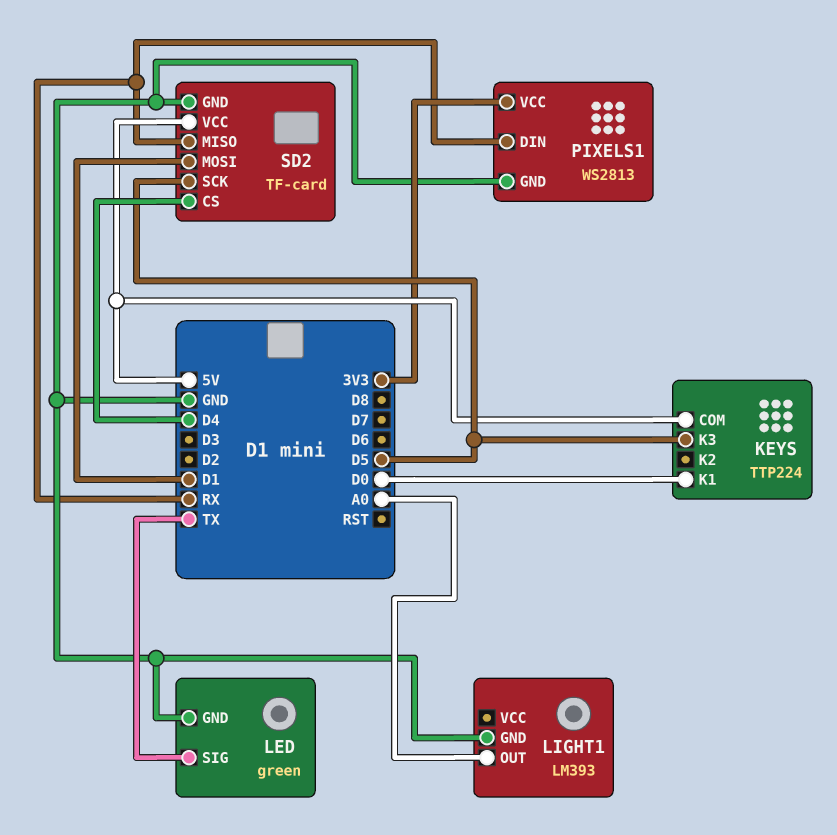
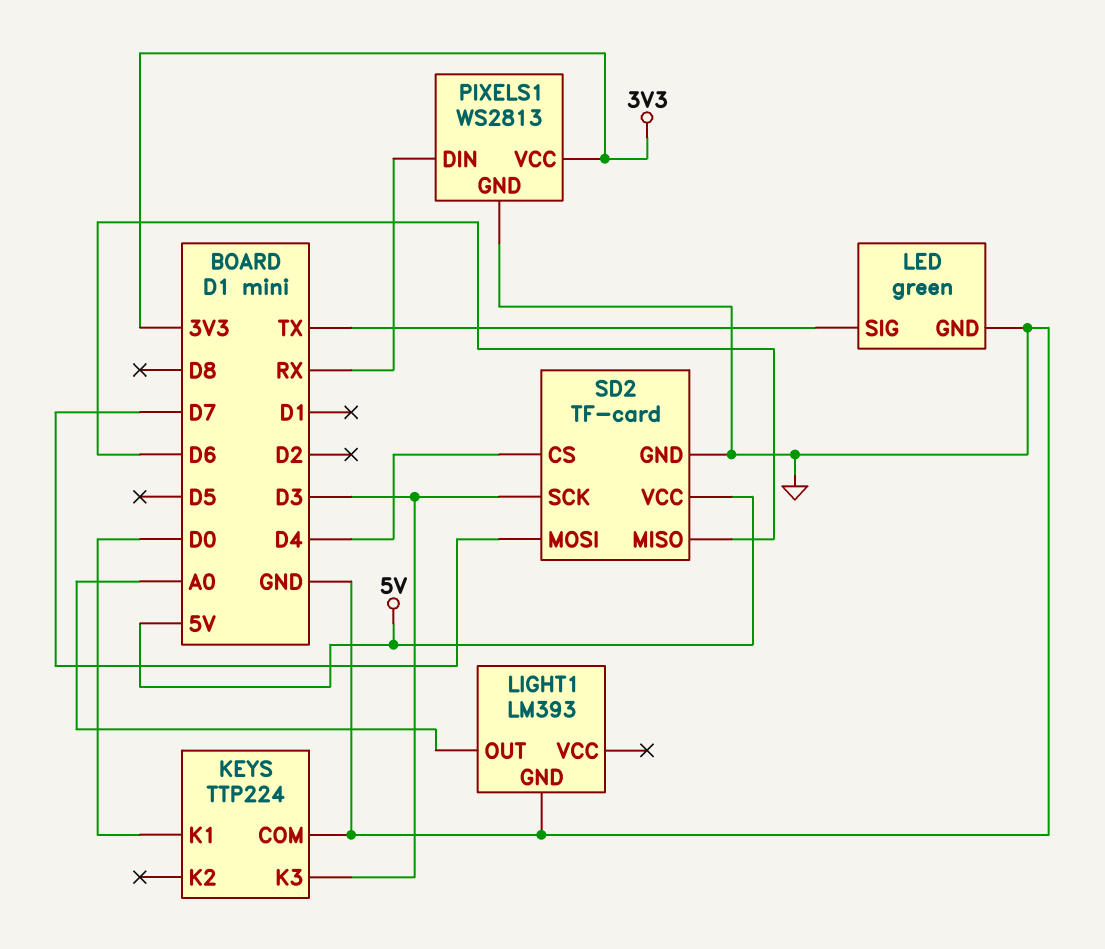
KEYS pin COM: 5V -> GND
KEYS pin K3: D5 -> D3
SD2 pin MISO: RX -> D6
SD2 pin MOSI: D1 -> D7
SD2 pin SCK: D5 -> D3

